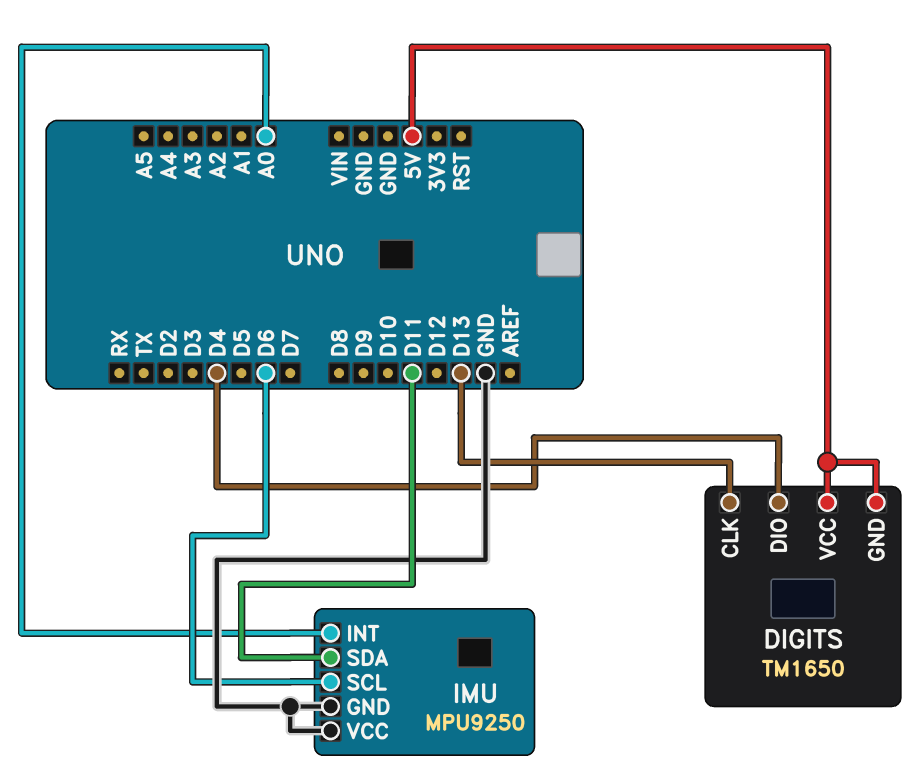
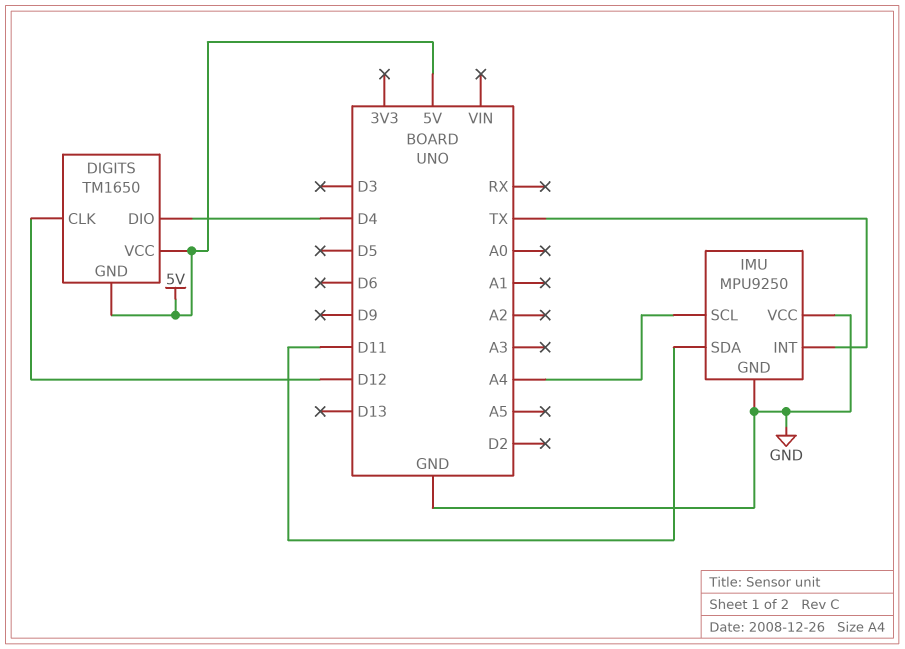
DIGITS pin CLK: D13 -> D12
IMU pin INT: A0 -> TX
IMU pin SCL: D6 -> A4

